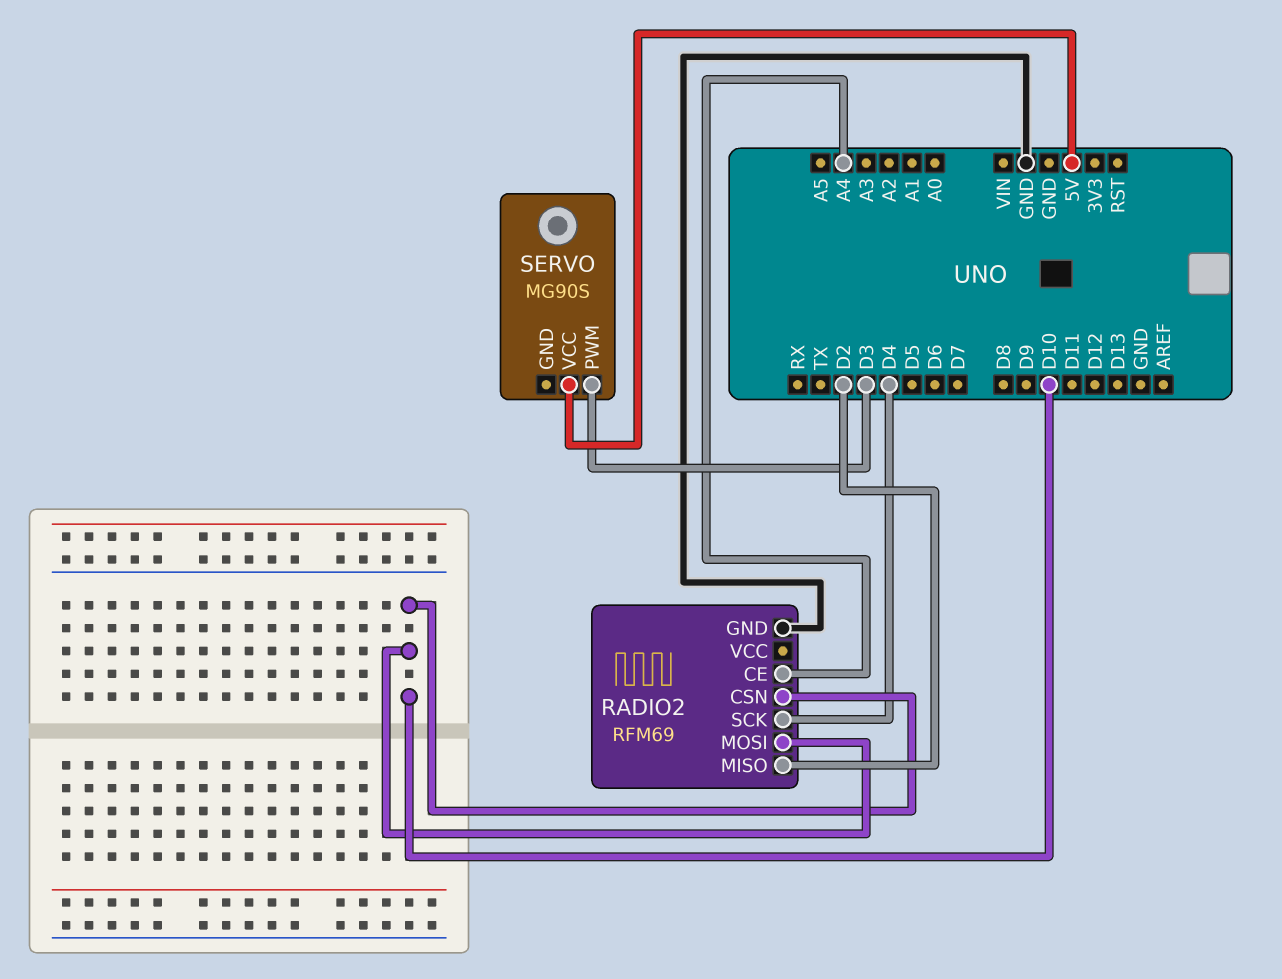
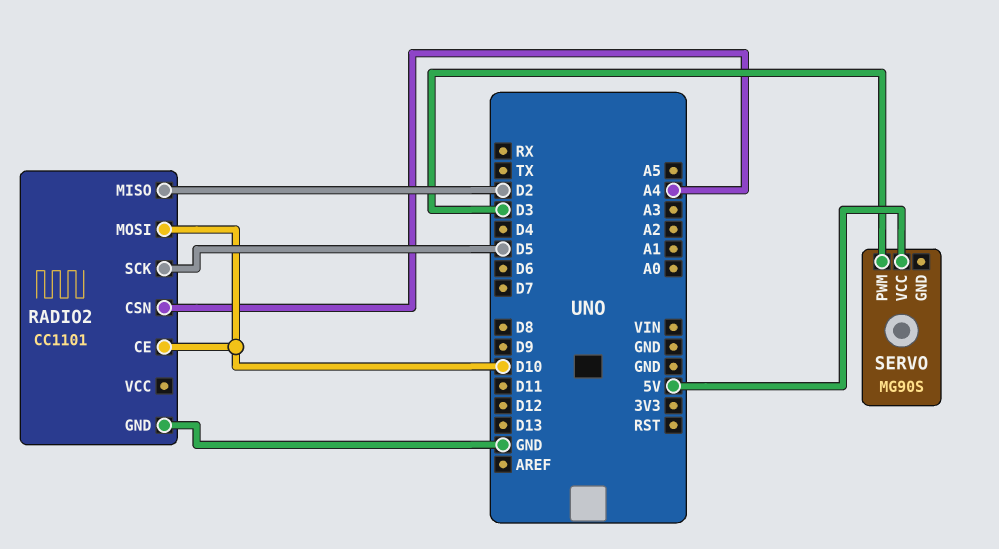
RADIO2: RFM69 -> CC1101
RADIO2 pin CE: A4 -> D10
RADIO2 pin CSN: D10 -> A4
RADIO2 pin SCK: D4 -> D5

